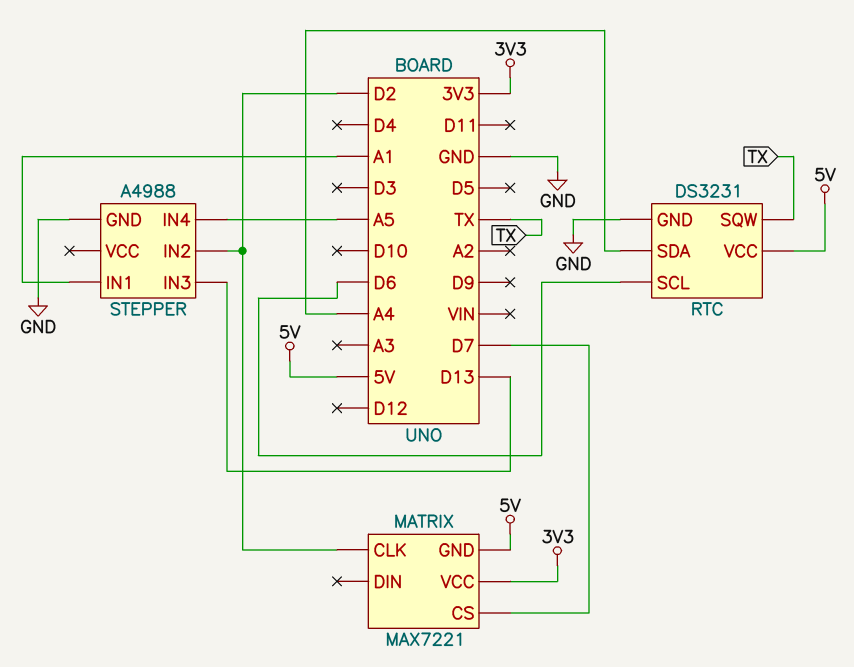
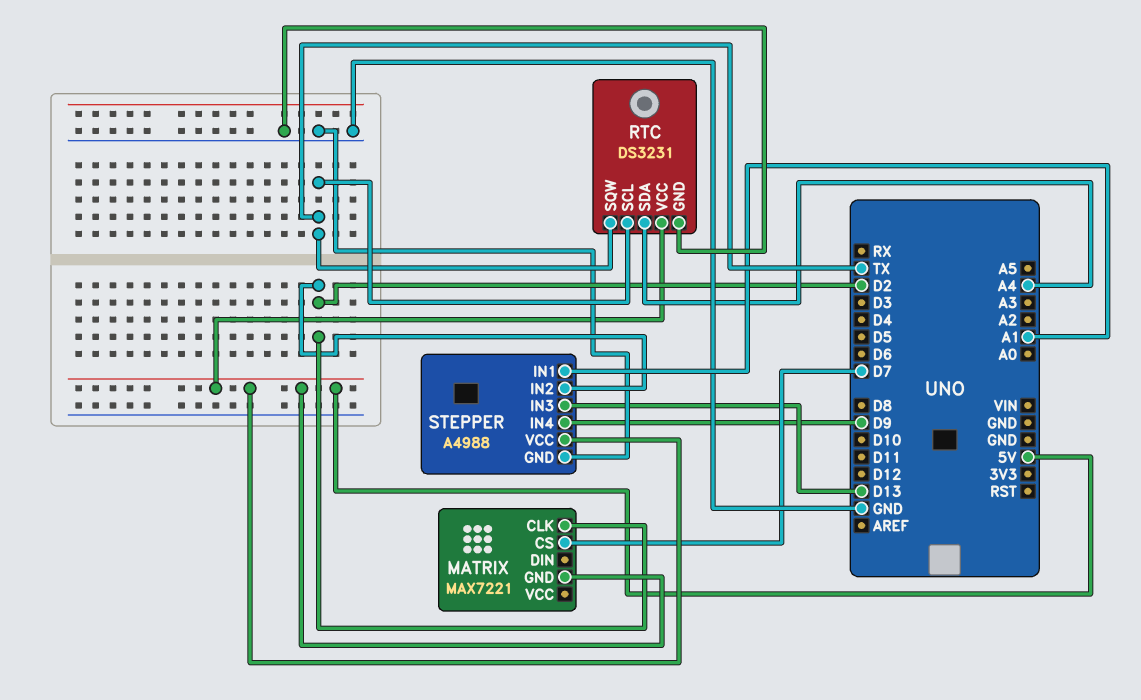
MATRIX pin VCC: 3V3 -> none
RTC pin SCL: D6 -> TX
STEPPER pin IN4: A5 -> D9
STEPPER pin VCC: none -> 5V

